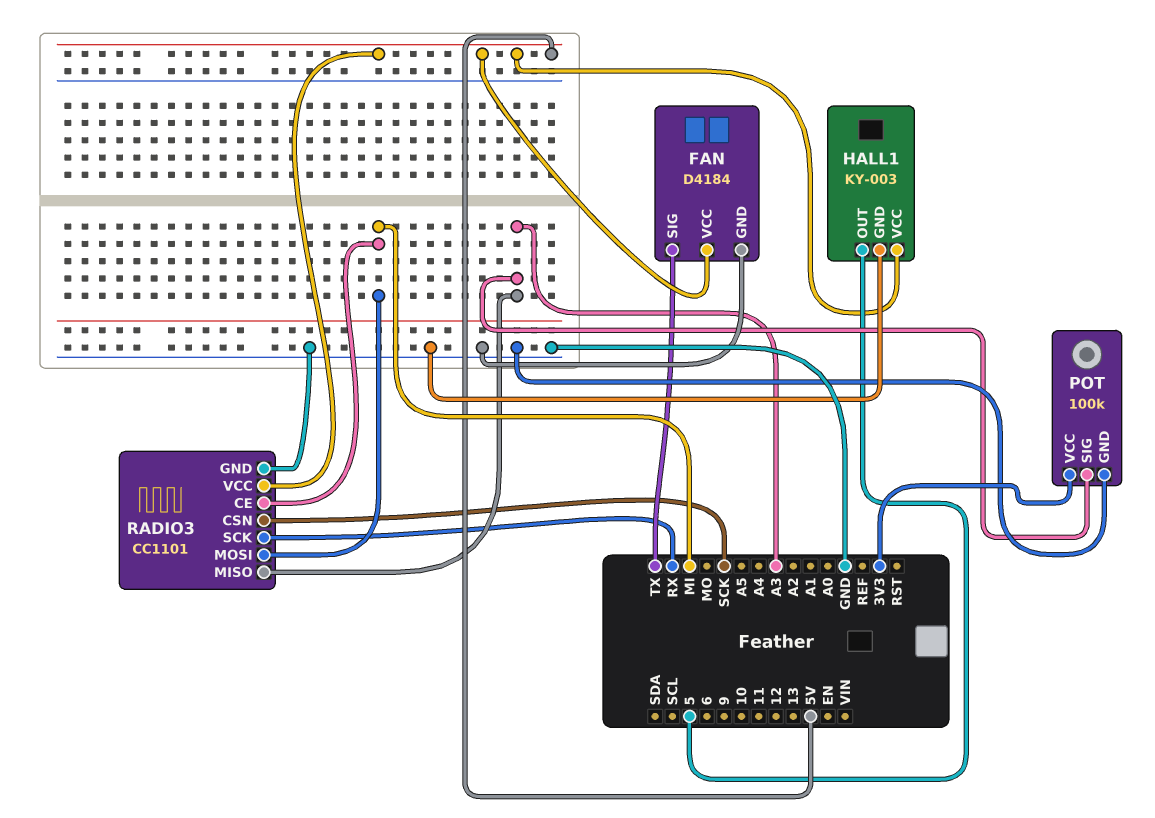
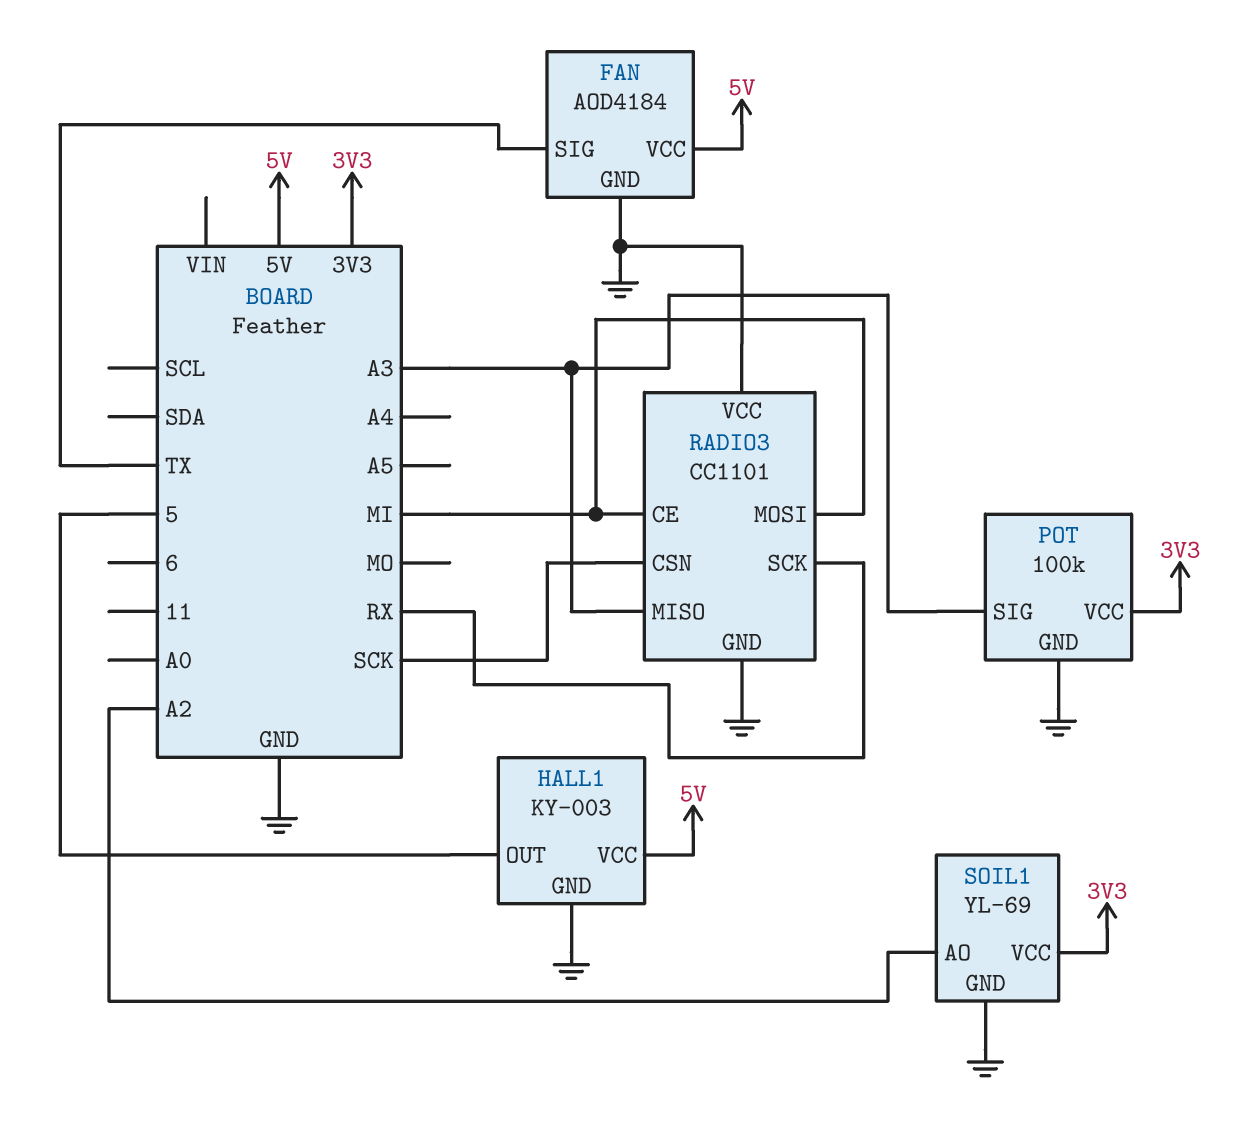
FAN: D4184 -> AOD4184
RADIO3 pin VCC: 5V -> GND
SOIL1: none -> YL-69
SOIL1 pin AO: none -> A2
SOIL1 pin GND: none -> GND
SOIL1 pin VCC: none -> 3V3

